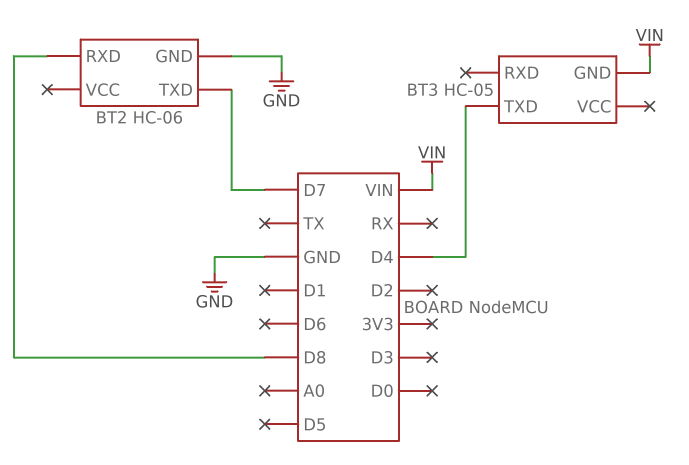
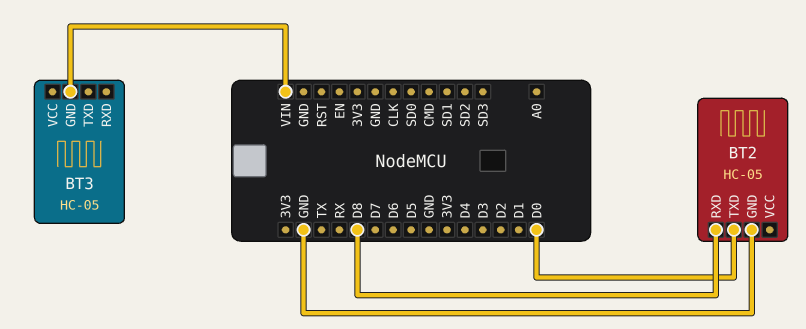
BT2: HC-06 -> HC-05
BT2 pin TXD: D7 -> D0
BT3 pin TXD: D4 -> none

